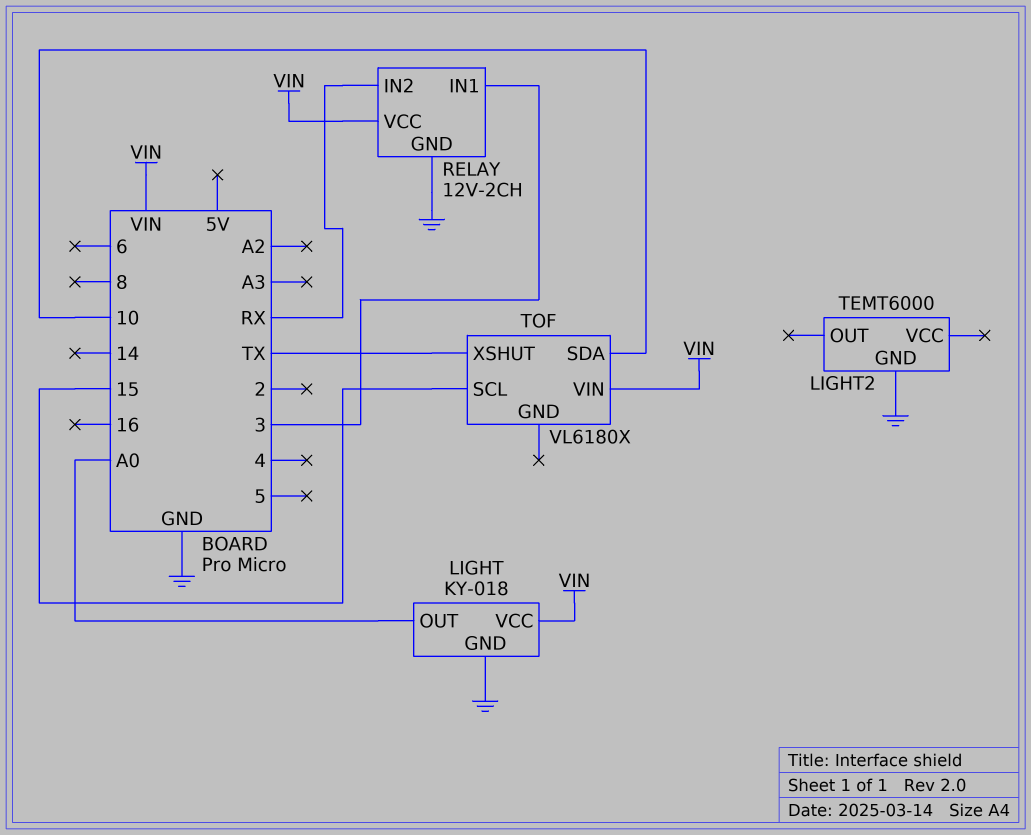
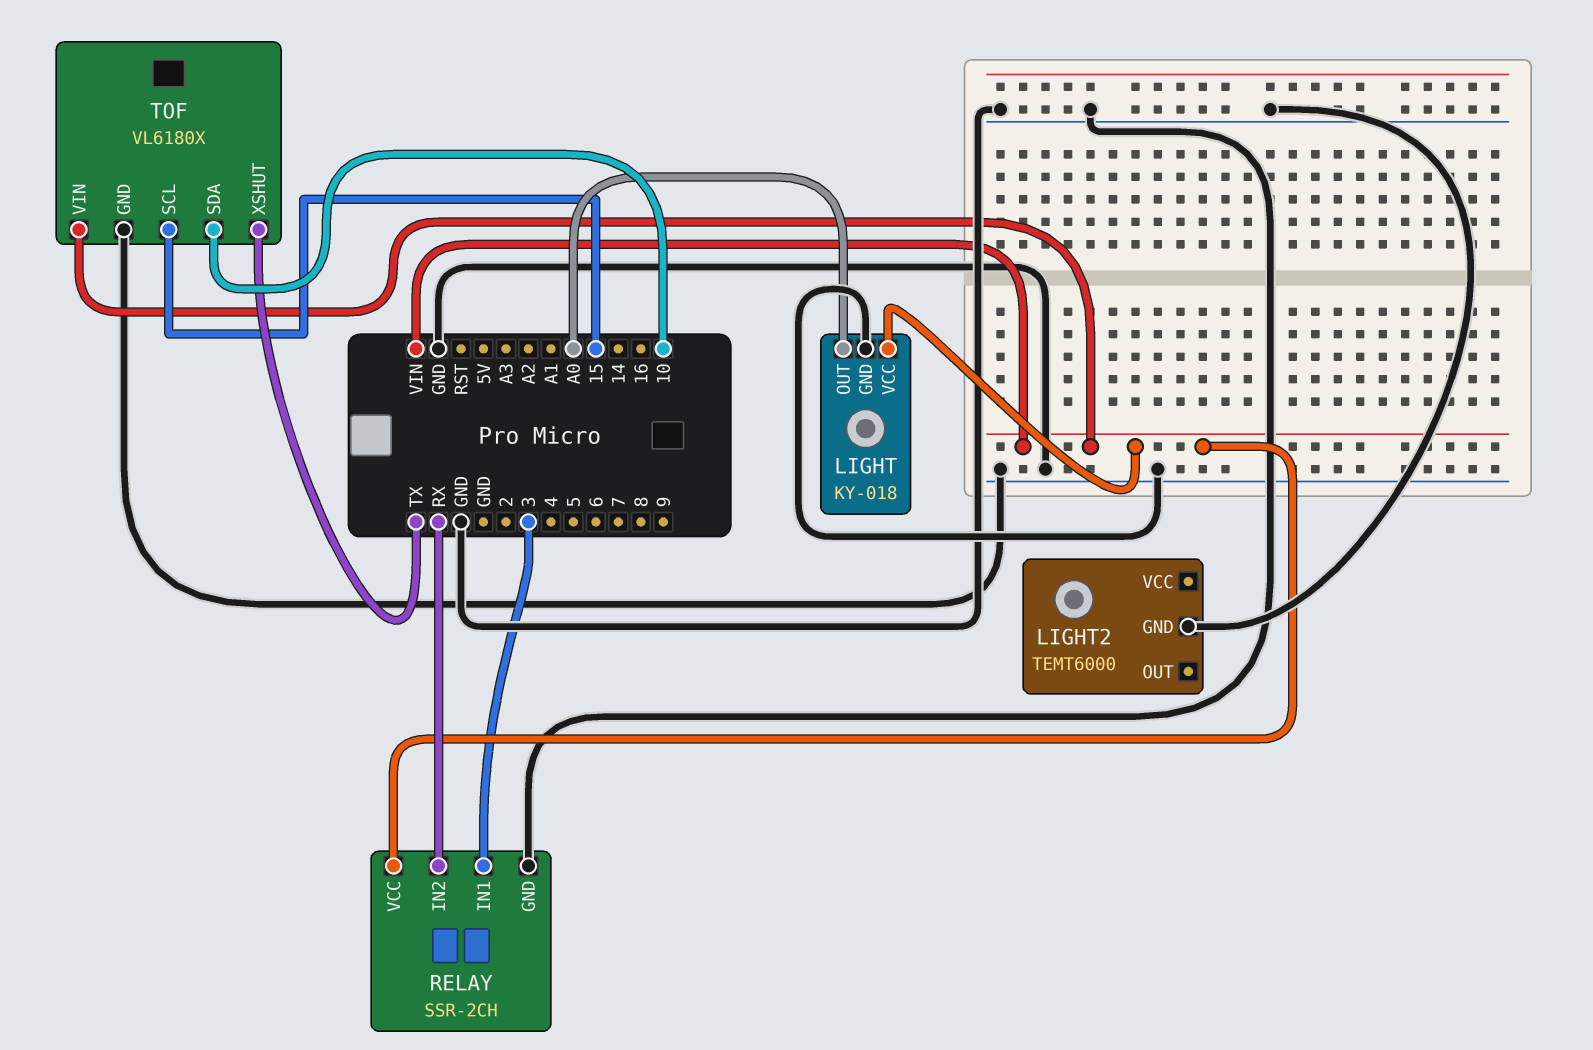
RELAY: 12V-2CH -> SSR-2CH
TOF pin GND: none -> GND

